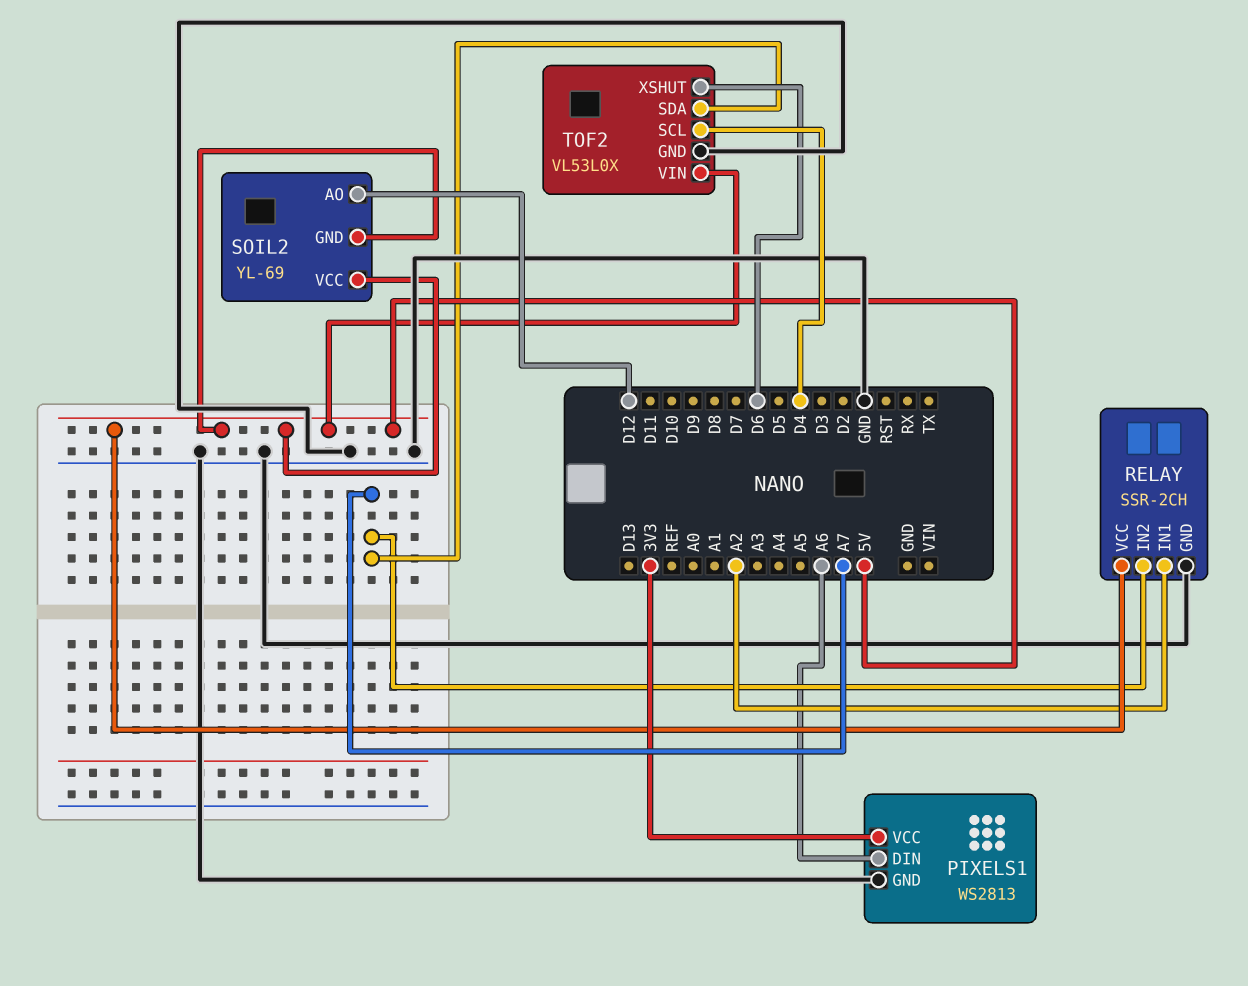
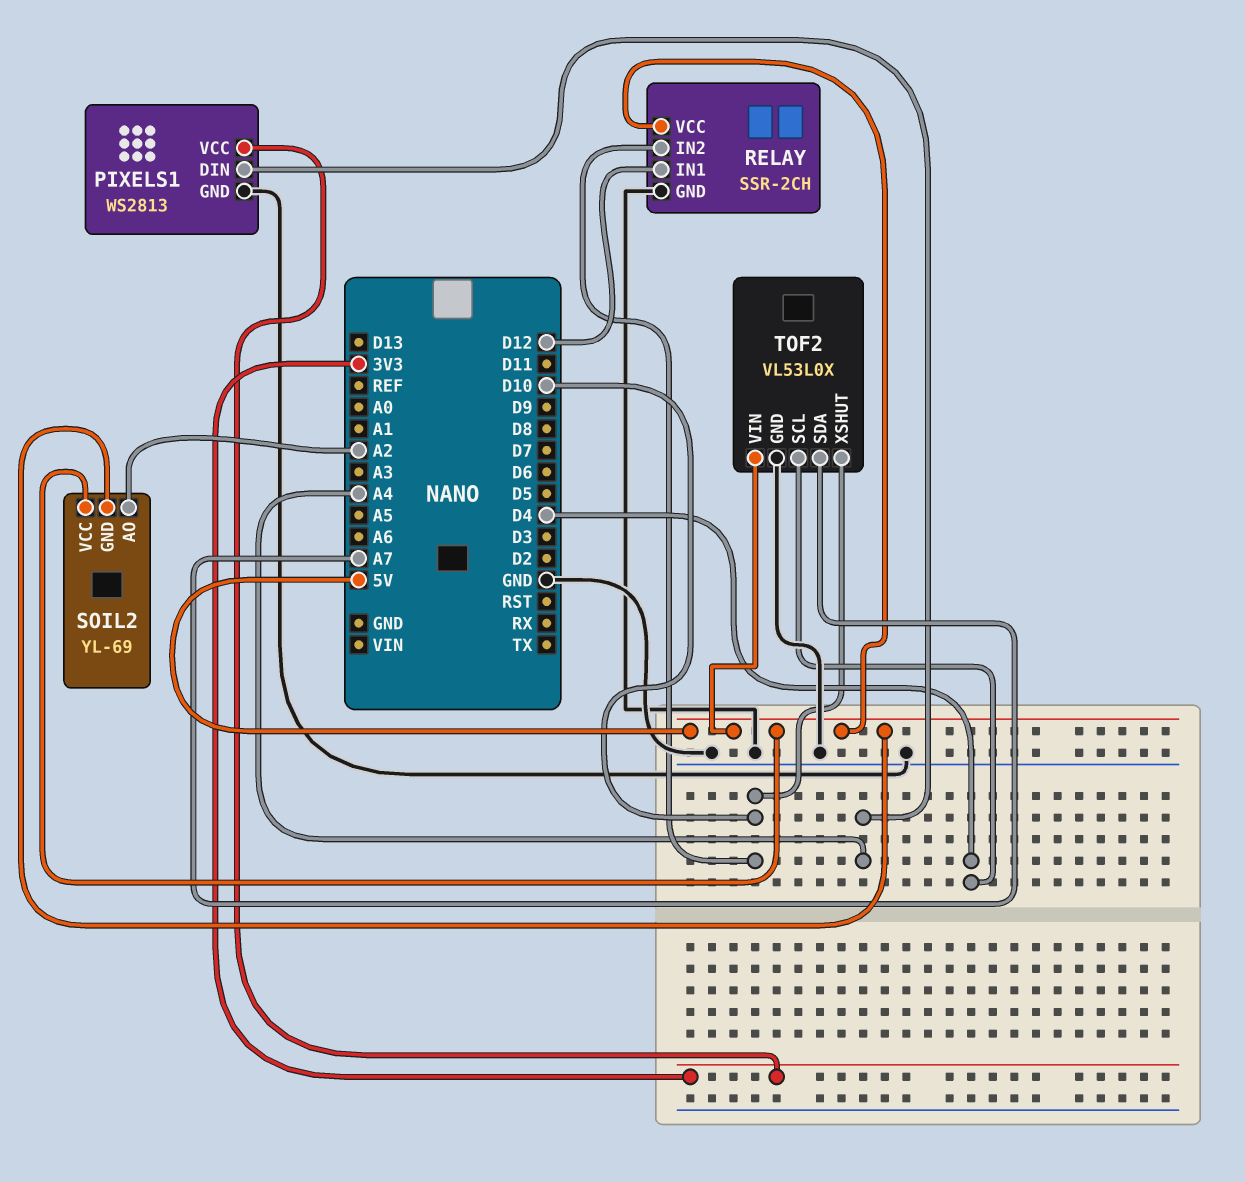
PIXELS1 pin DIN: A6 -> A4
RELAY pin IN1: A2 -> D12
RELAY pin IN2: A7 -> D10
SOIL2 pin AO: D12 -> A2
TOF2 pin XSHUT: D6 -> D10

